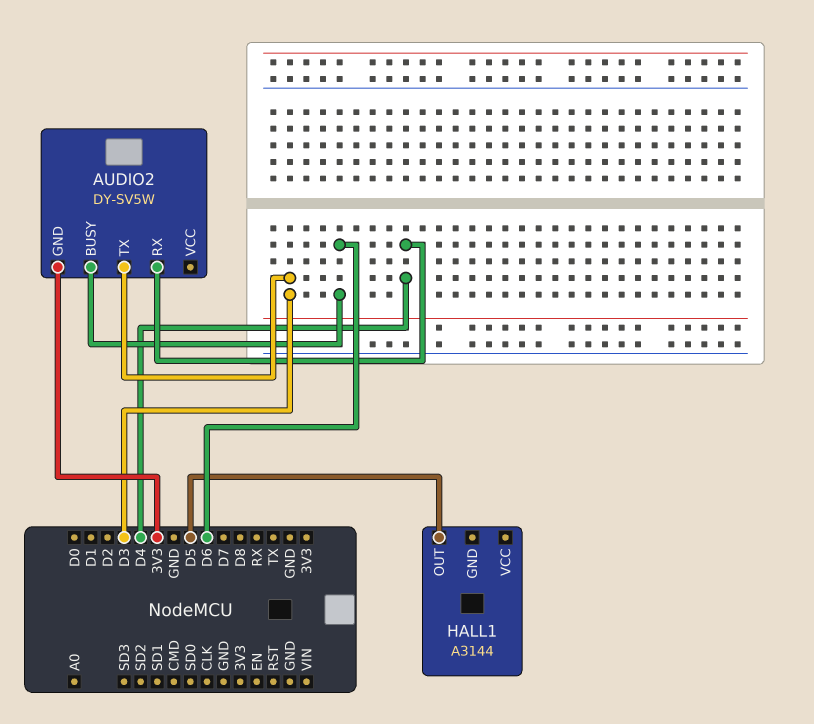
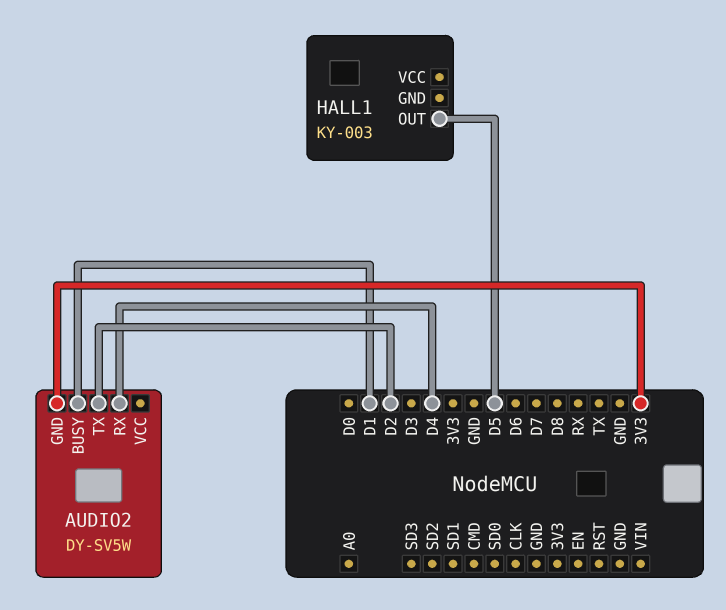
AUDIO2 pin BUSY: D6 -> D1
AUDIO2 pin TX: D3 -> D2
HALL1: A3144 -> KY-003

